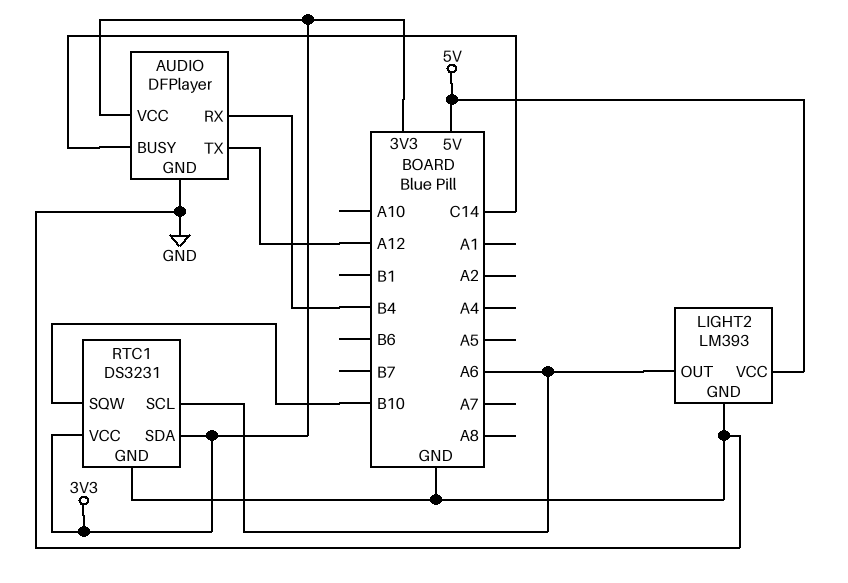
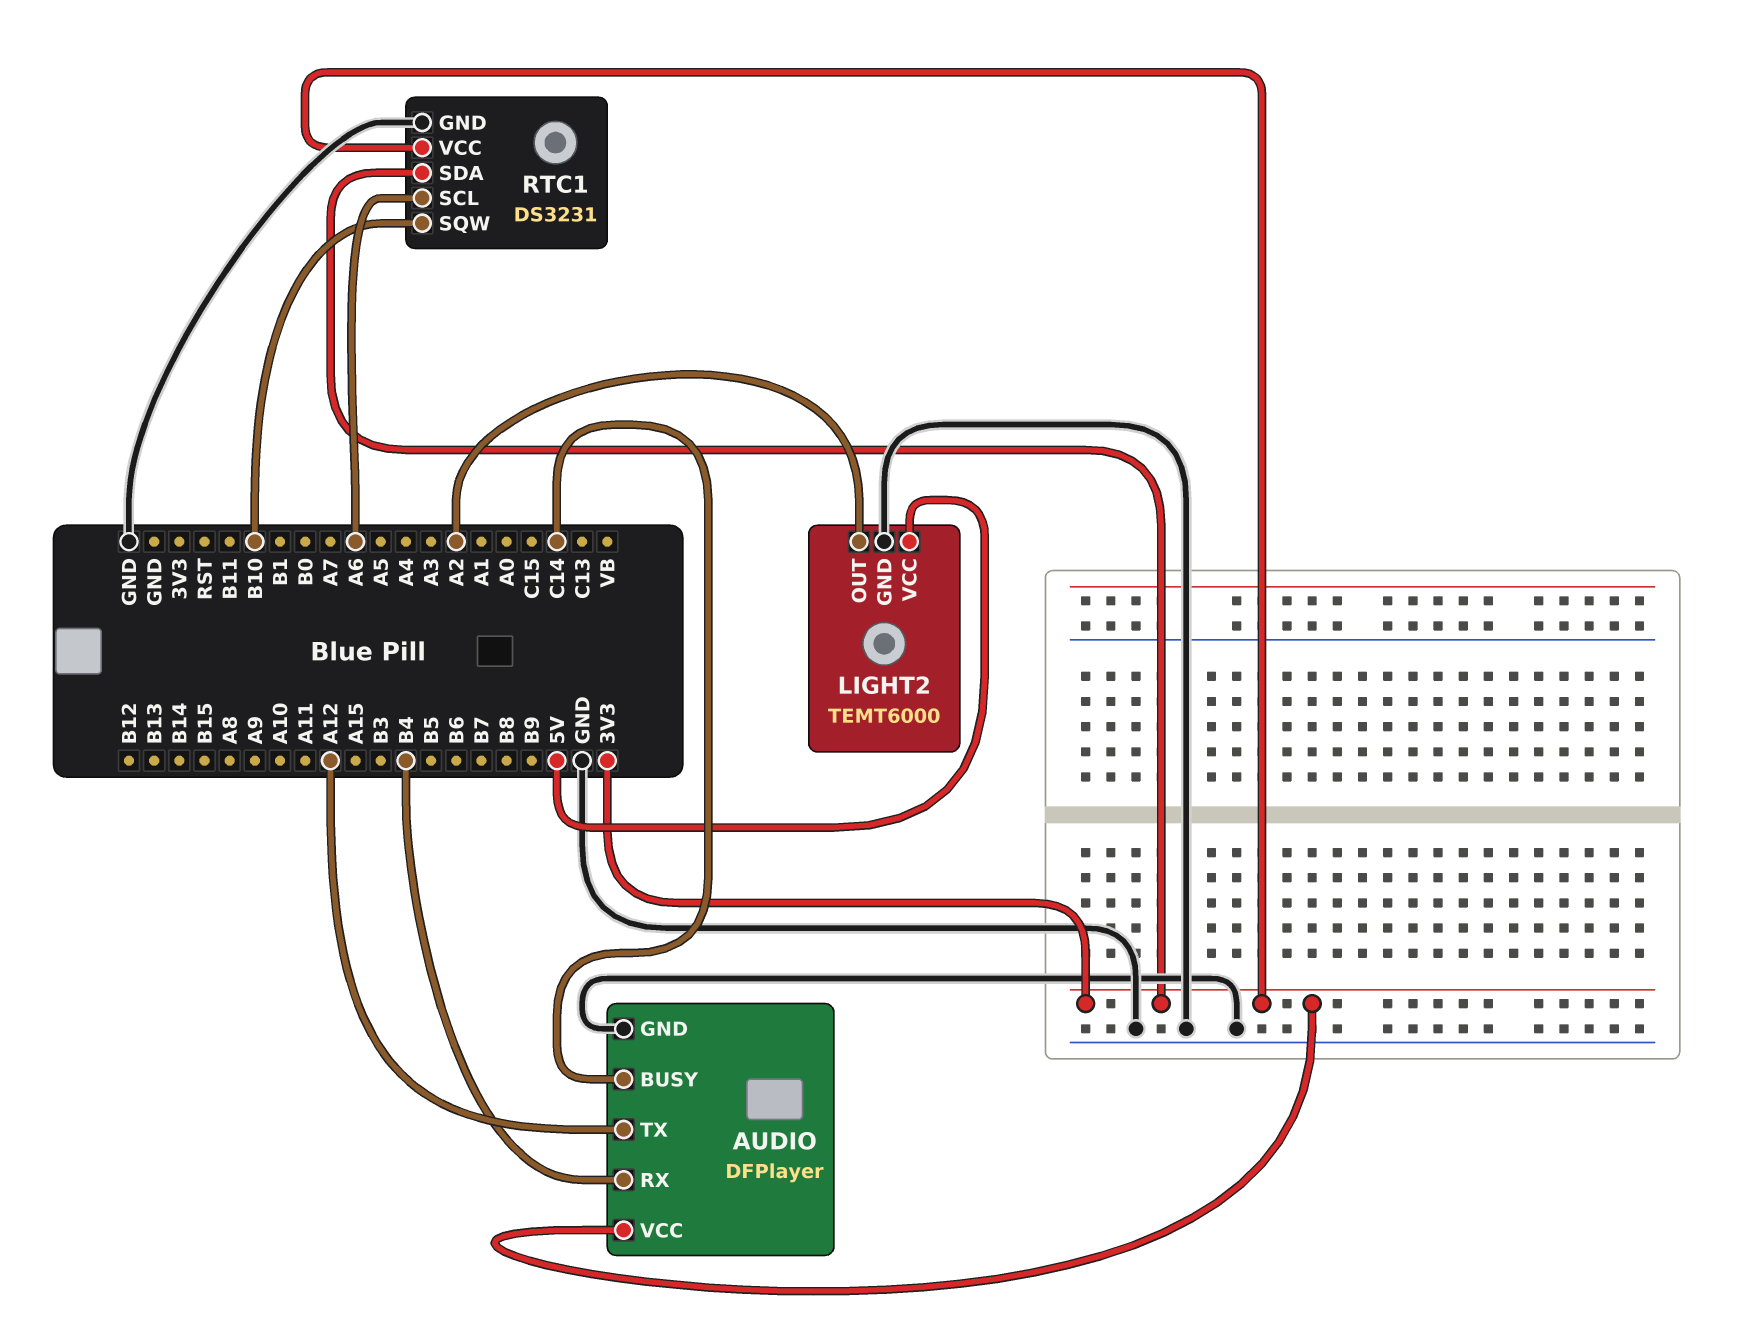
LIGHT2: LM393 -> TEMT6000
LIGHT2 pin OUT: A6 -> A2

